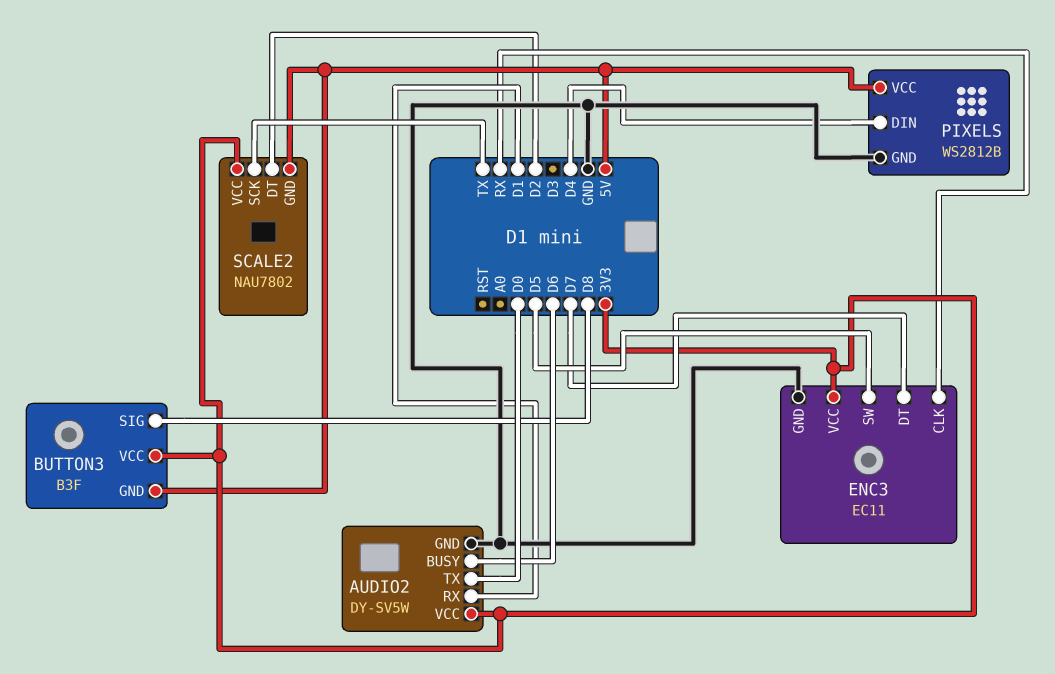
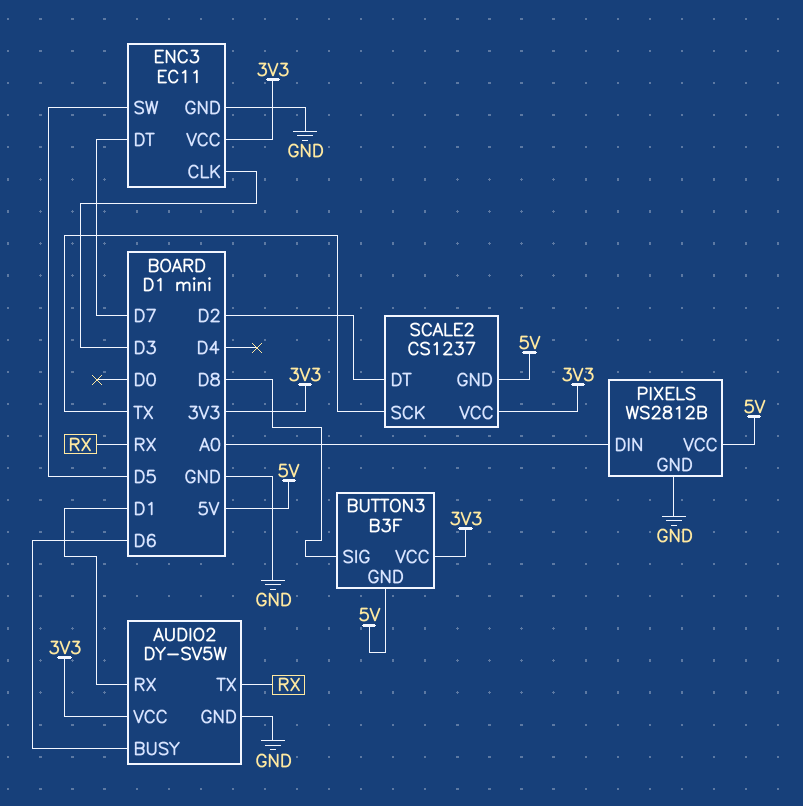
AUDIO2 pin TX: D0 -> RX
ENC3 pin CLK: RX -> D3
PIXELS pin DIN: D4 -> A0
SCALE2: NAU7802 -> CS1237

